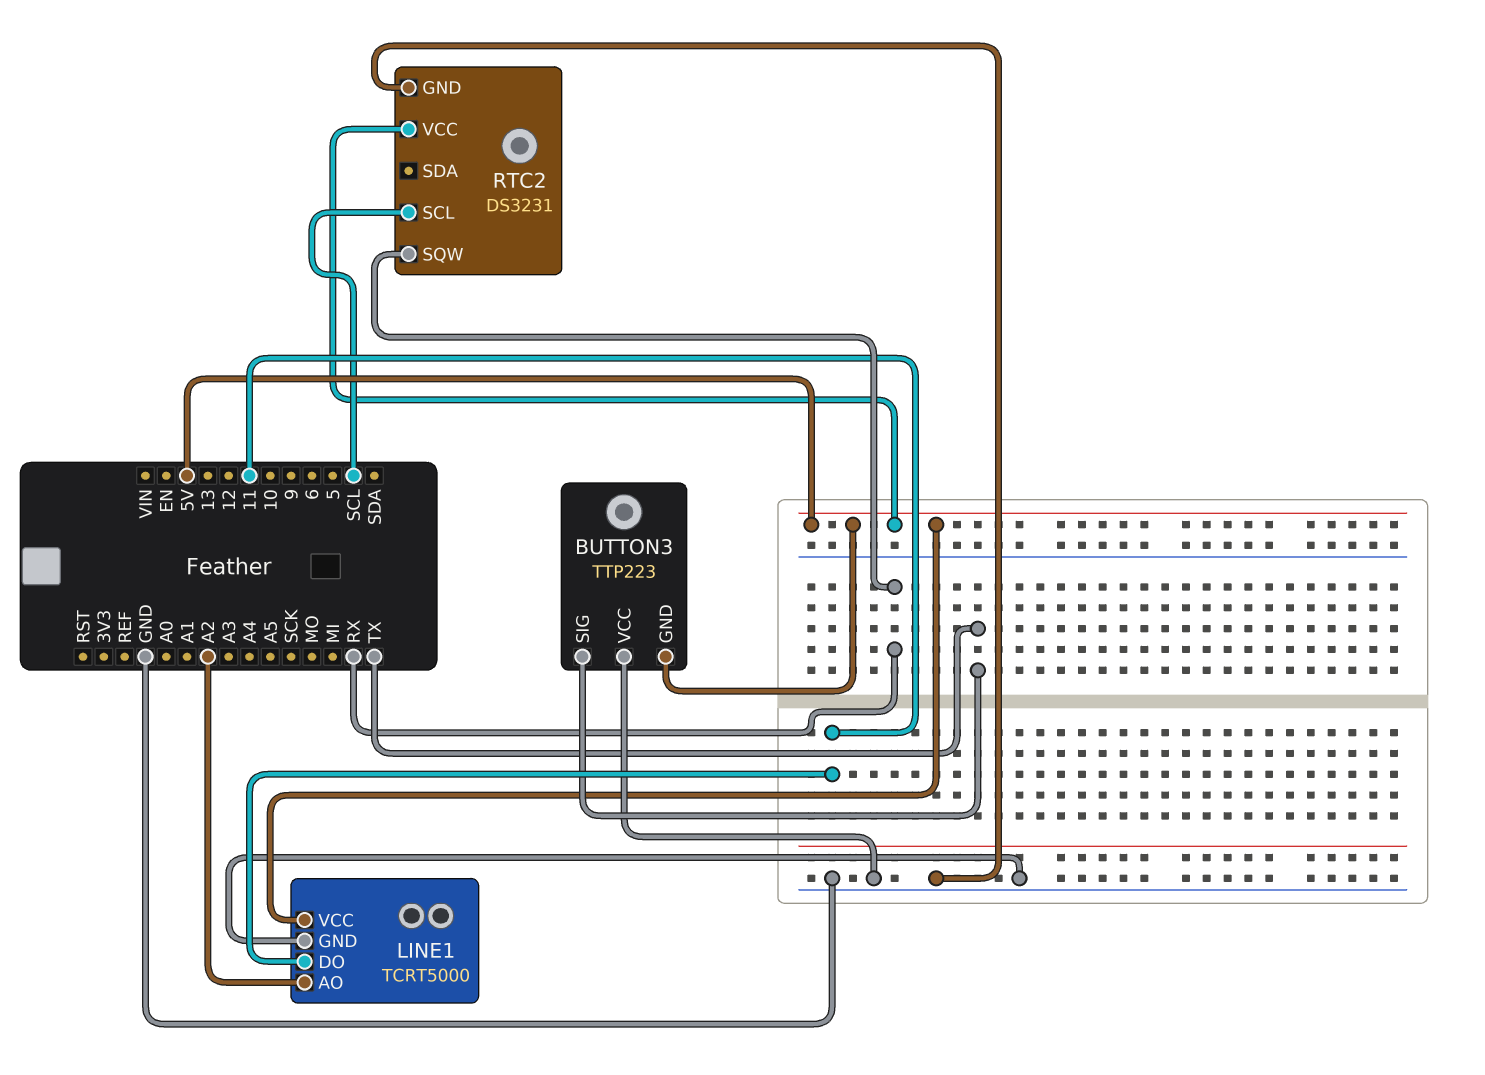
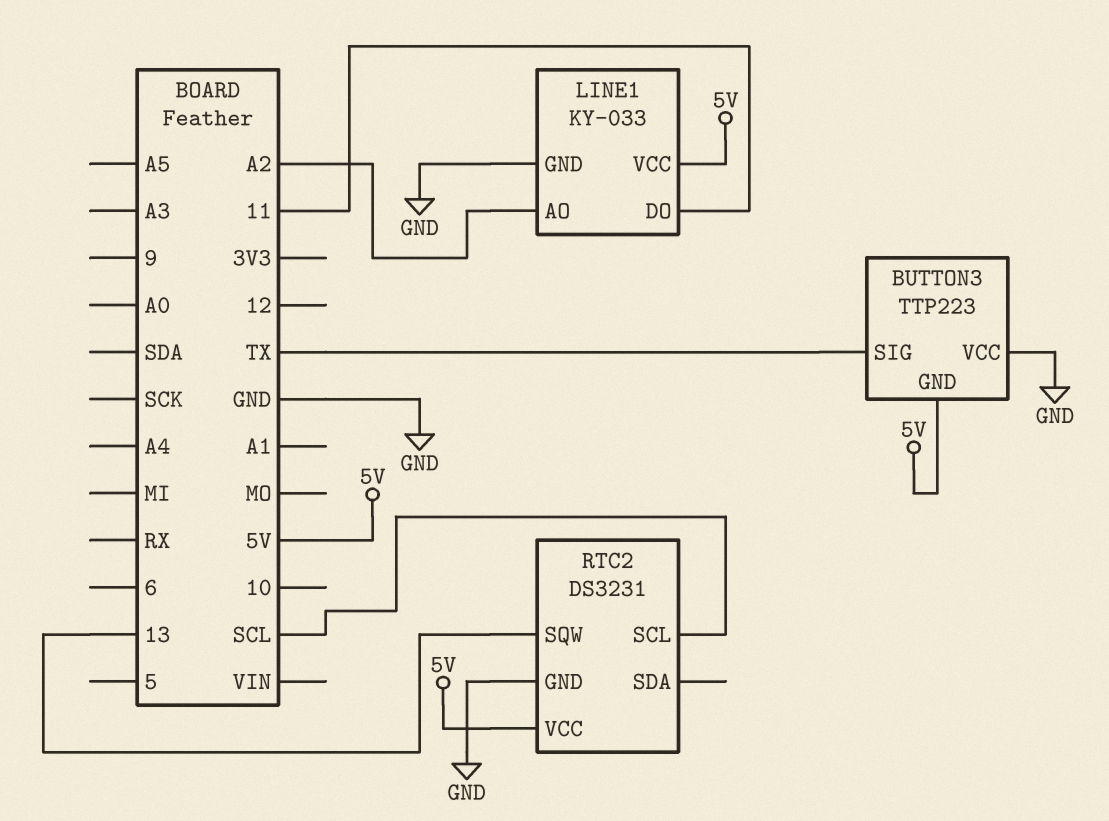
LINE1: TCRT5000 -> KY-033
RTC2 pin SQW: RX -> 13

